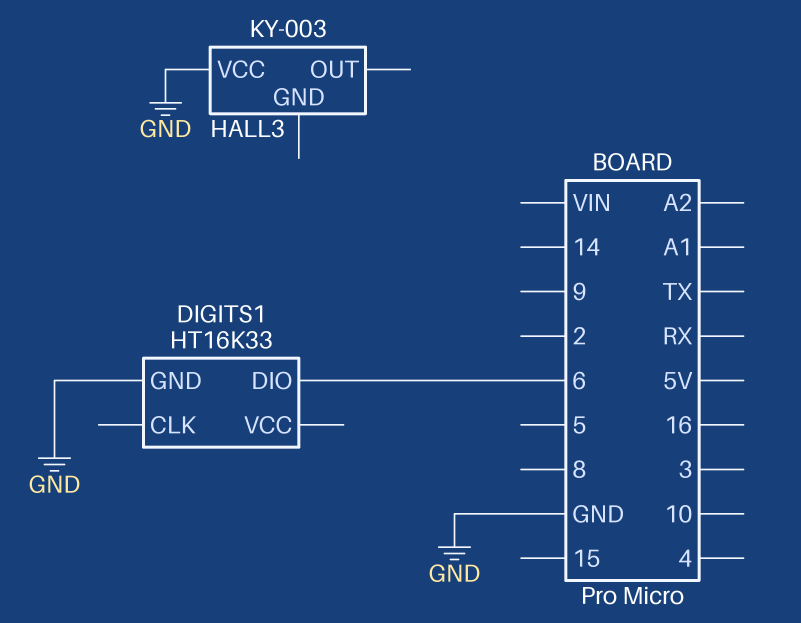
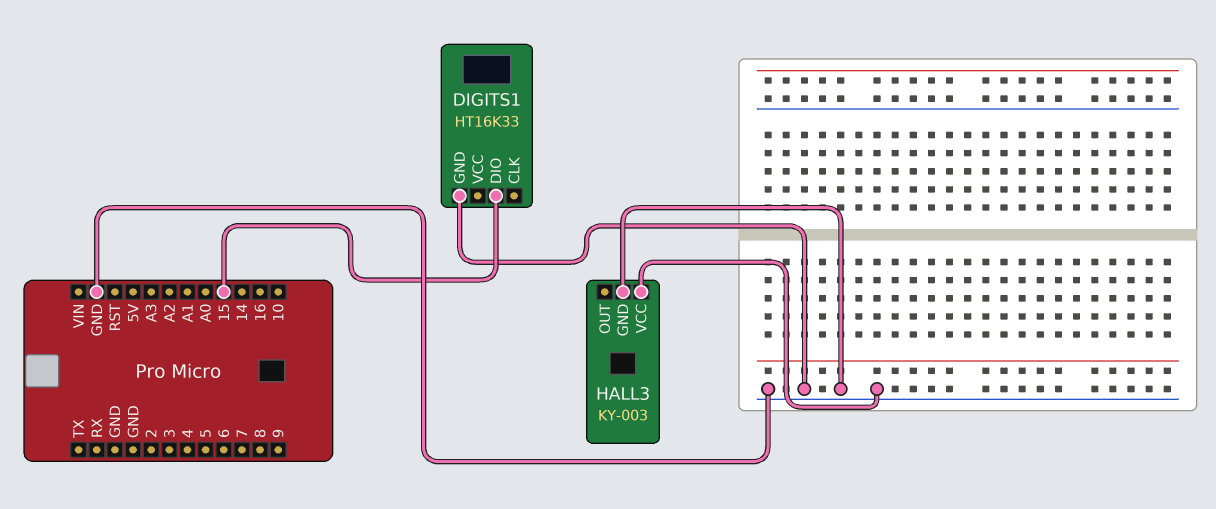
DIGITS1 pin DIO: 6 -> 15
HALL3 pin GND: none -> GND

